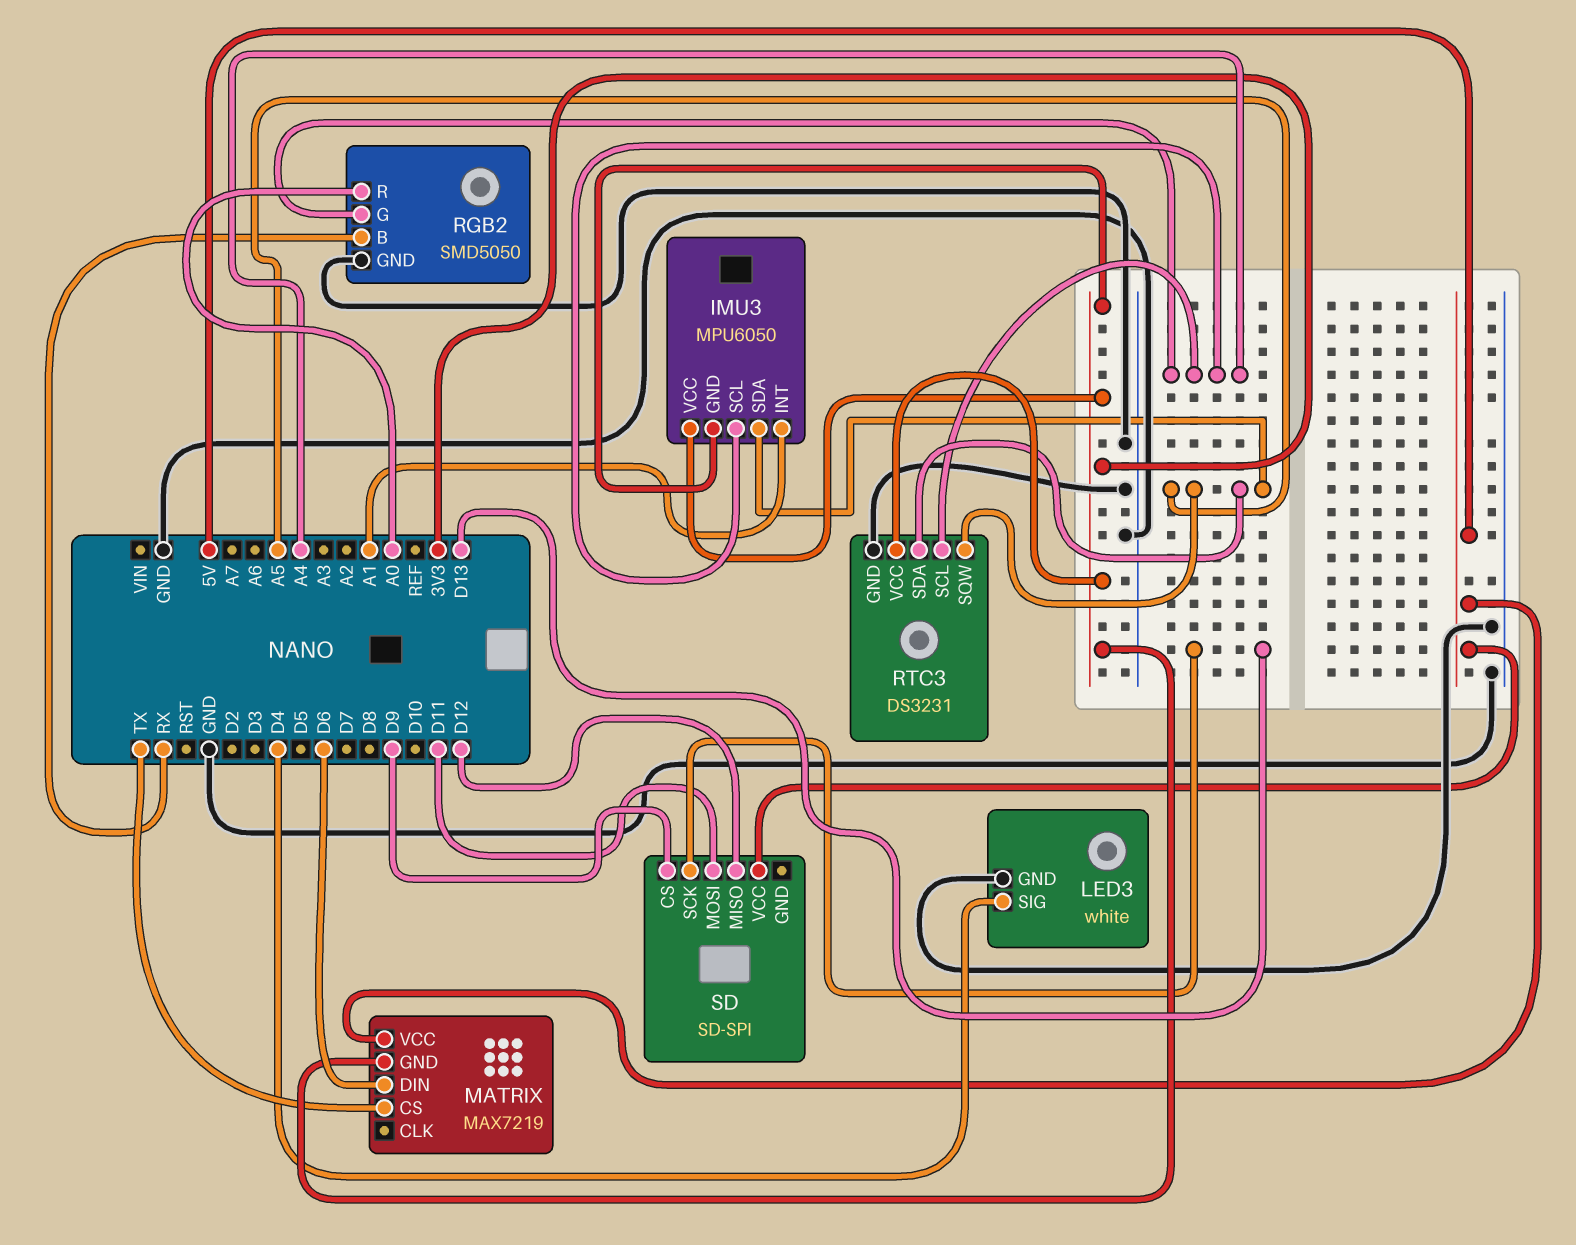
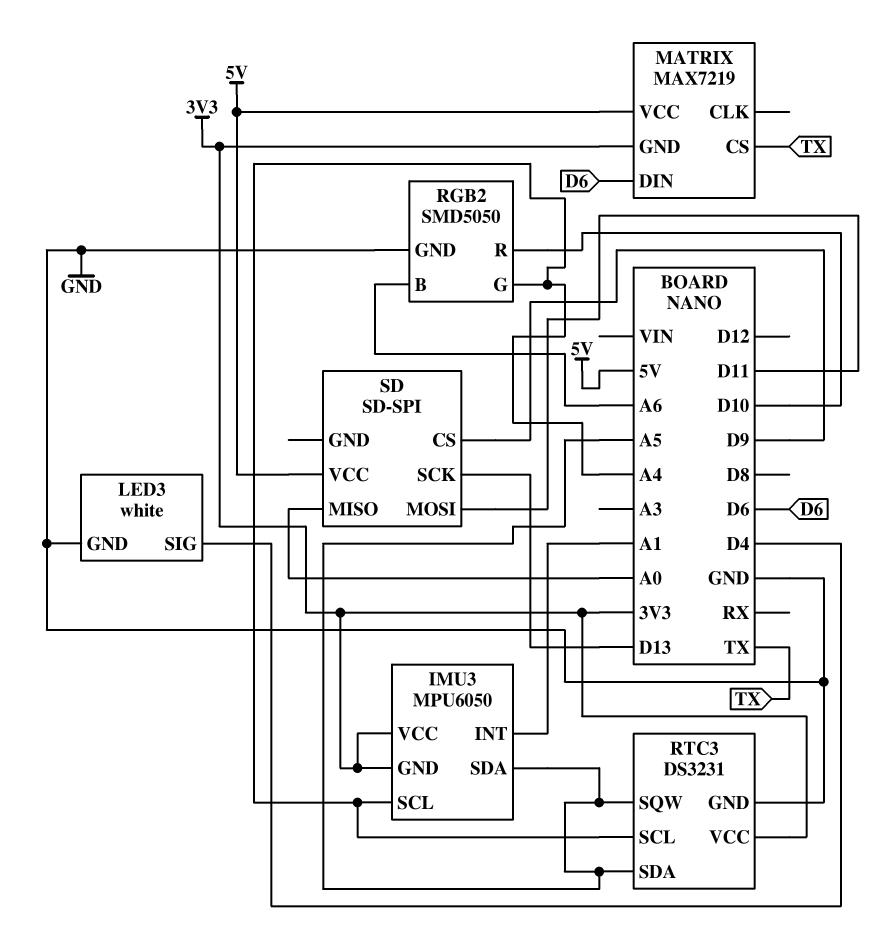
RGB2 pin B: RX -> A6
RGB2 pin R: A0 -> D10
SD pin MISO: D12 -> A0

